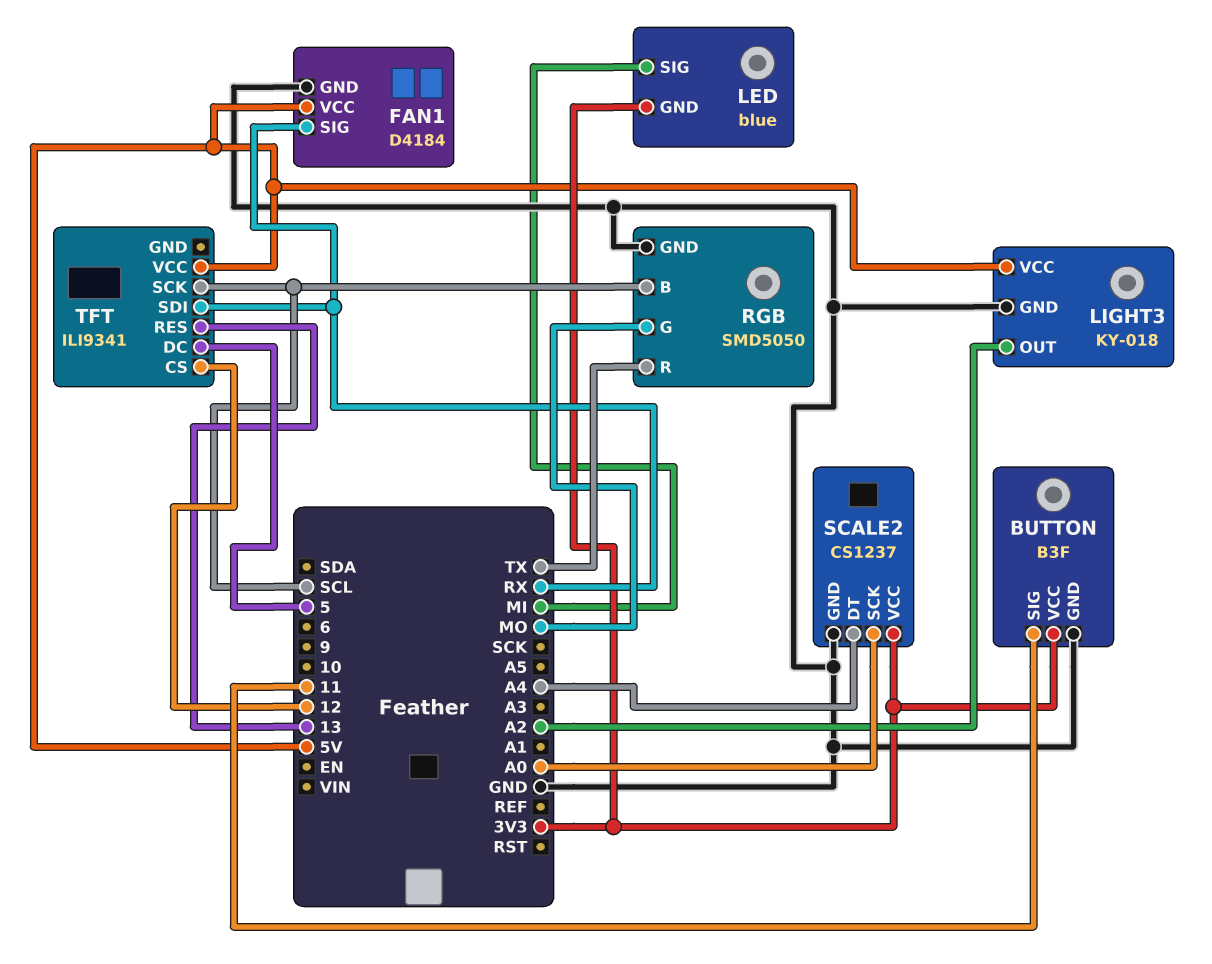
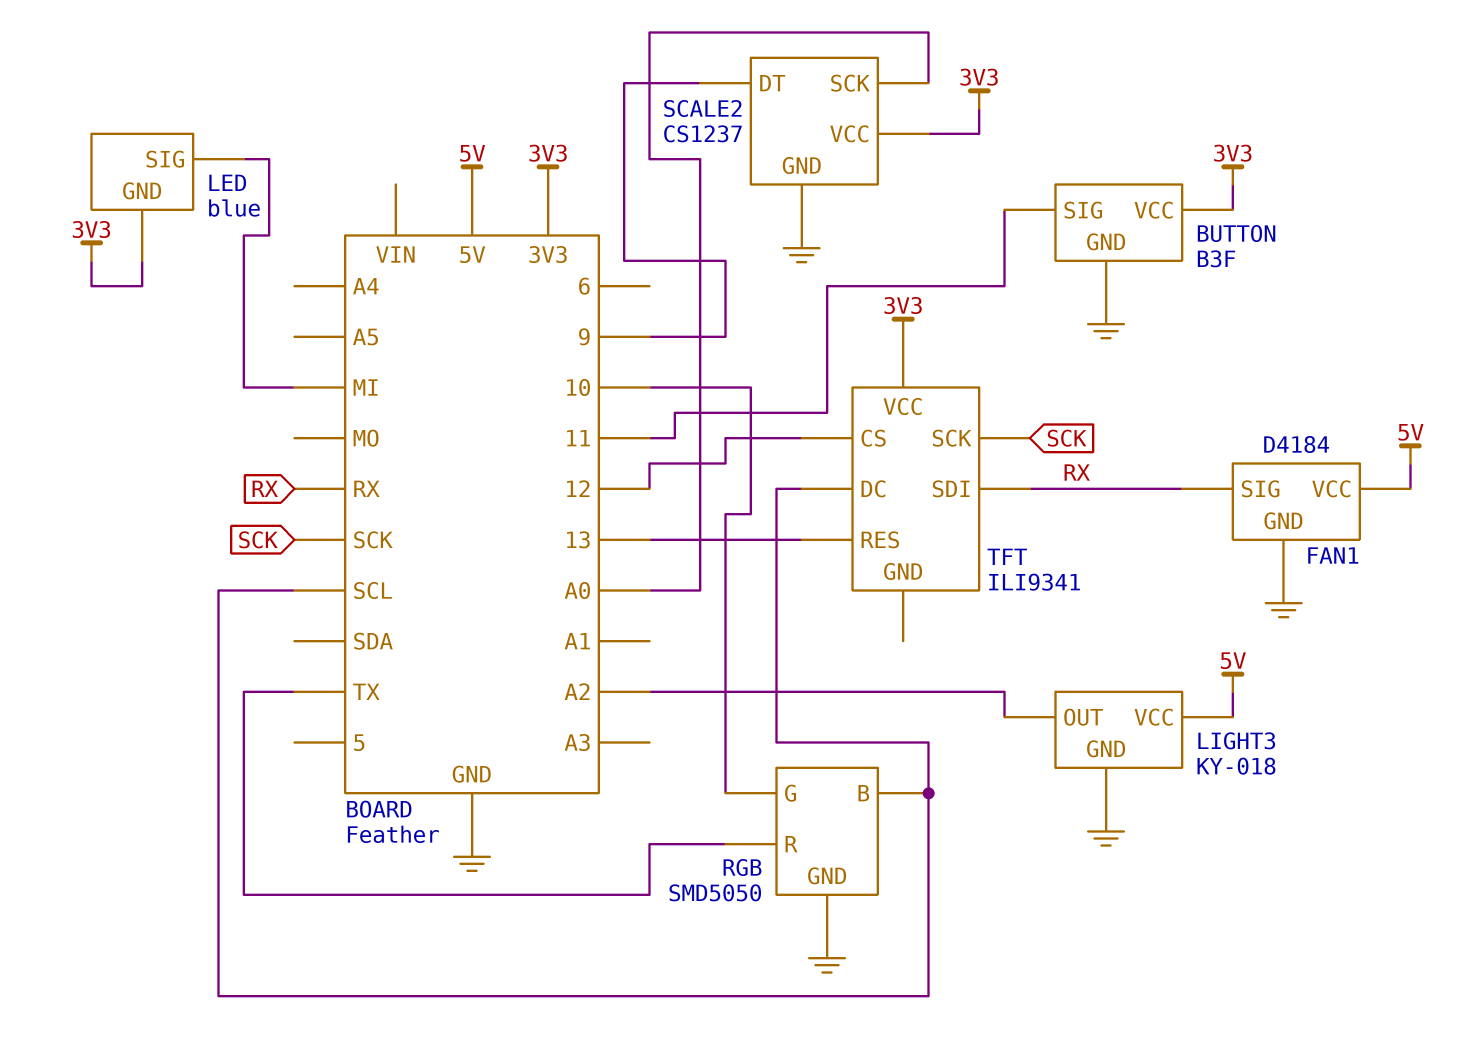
RGB pin G: MO -> 10
SCALE2 pin DT: A4 -> 9
TFT pin DC: 5 -> SCL
TFT pin SCK: SCL -> SCK
TFT pin VCC: 5V -> 3V3

